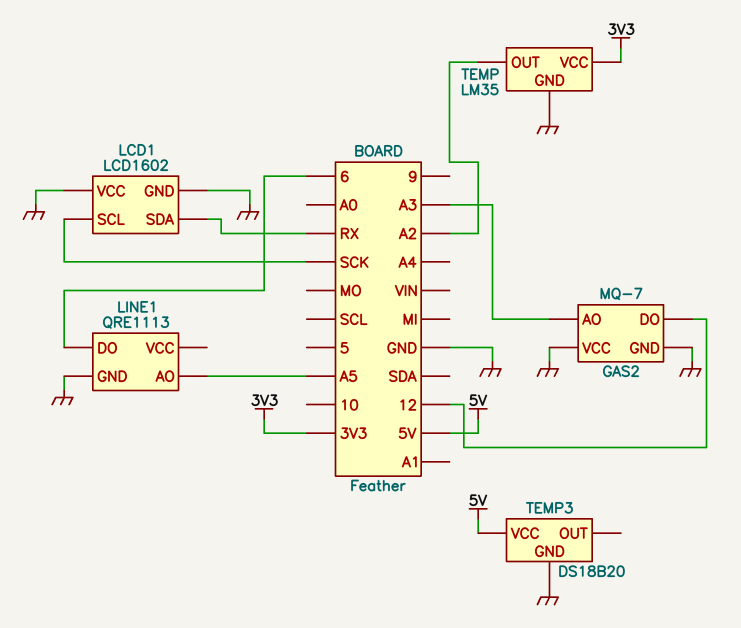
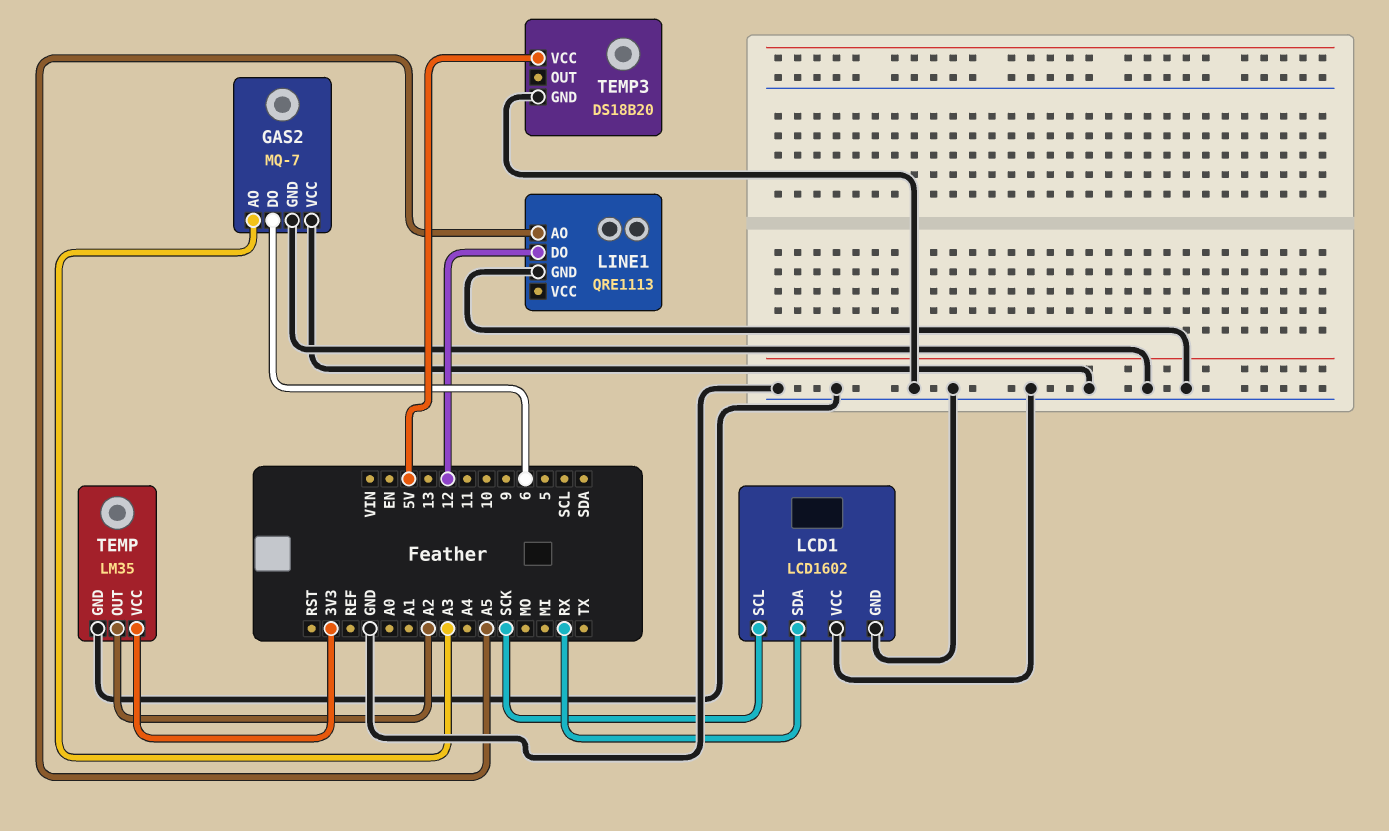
GAS2 pin DO: 12 -> 6
LINE1 pin DO: 6 -> 12

